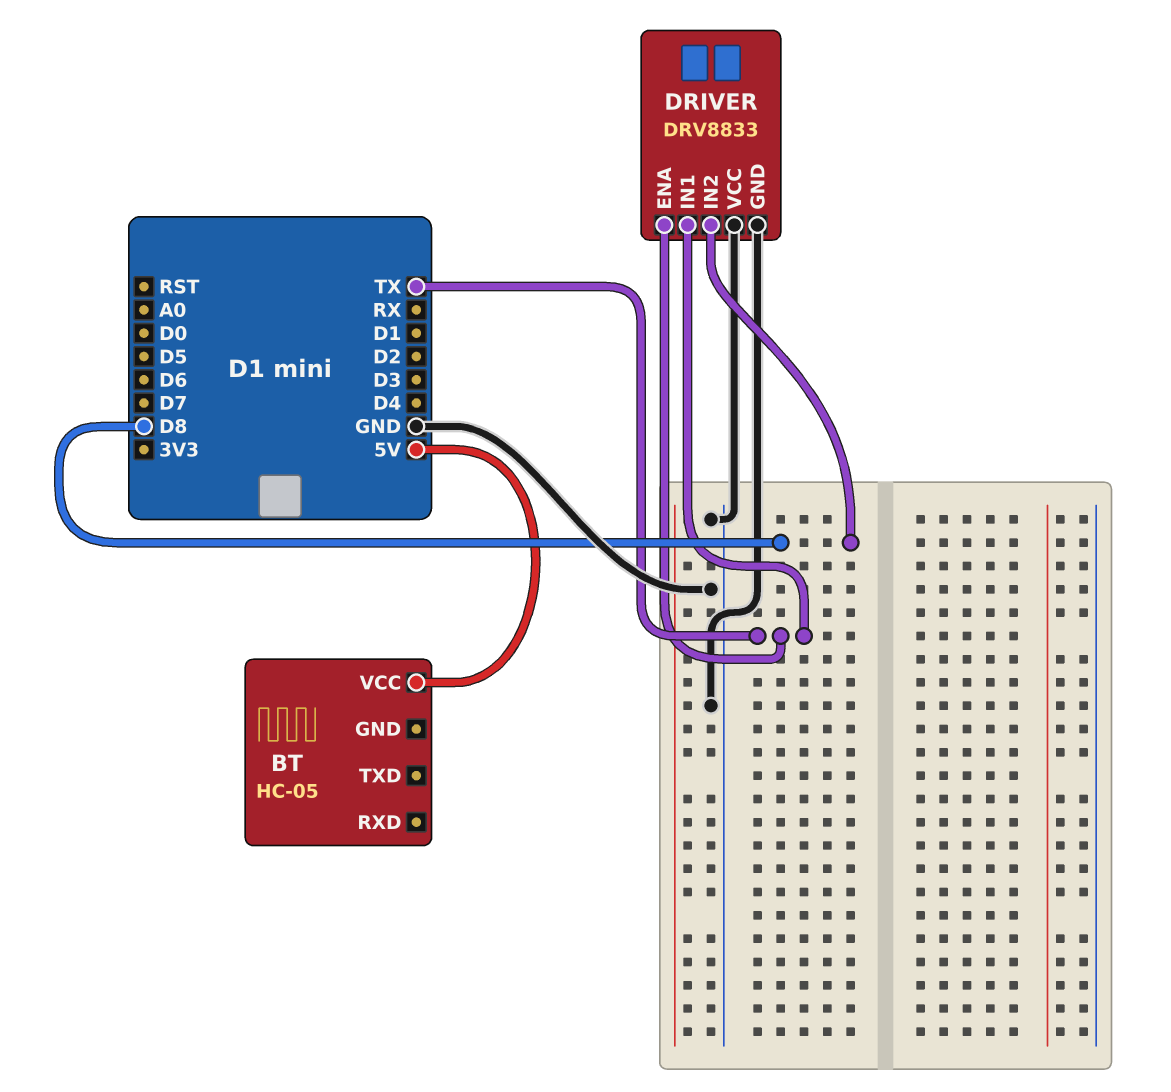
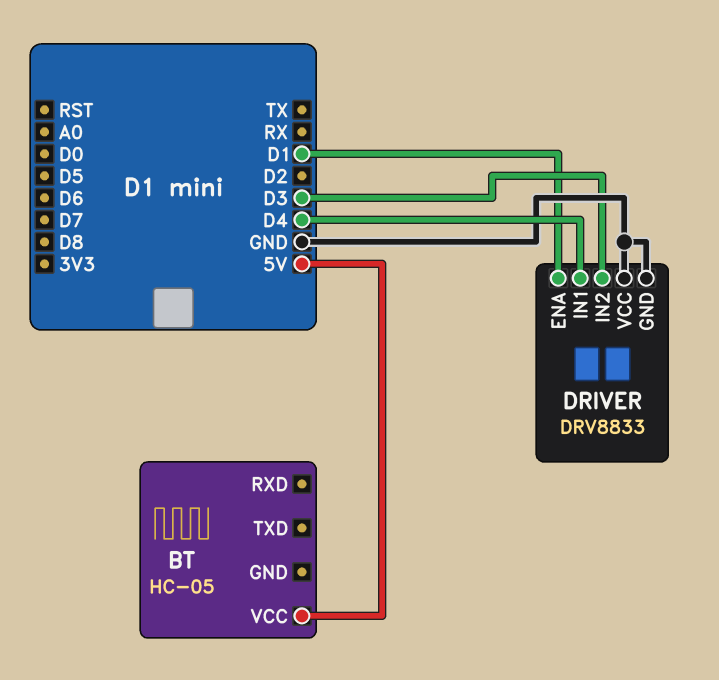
DRIVER pin ENA: TX -> D1
DRIVER pin IN1: TX -> D4
DRIVER pin IN2: D8 -> D3

